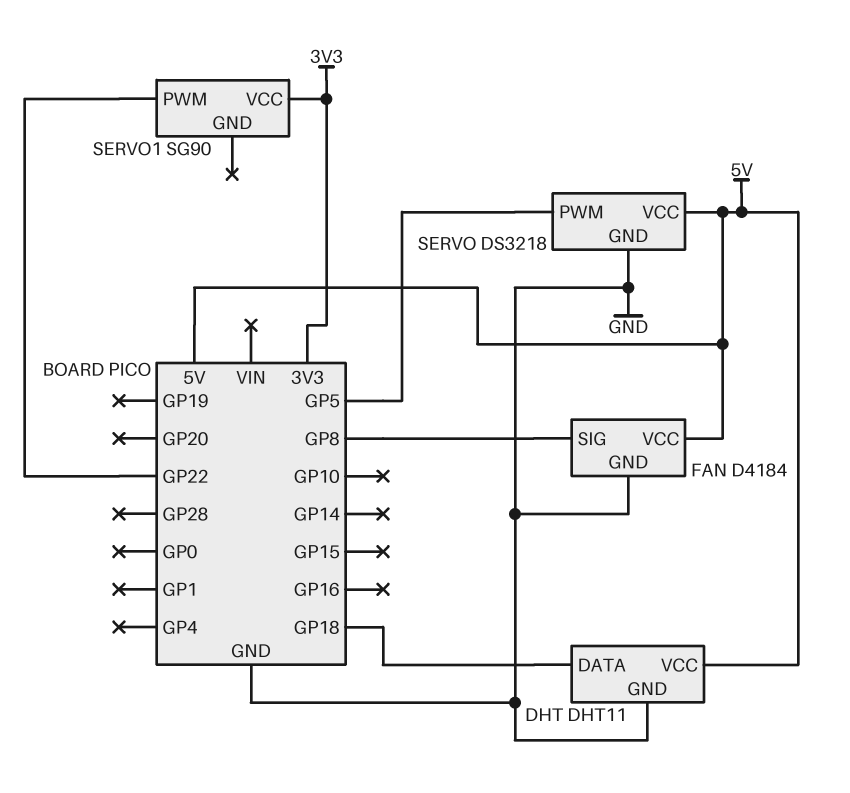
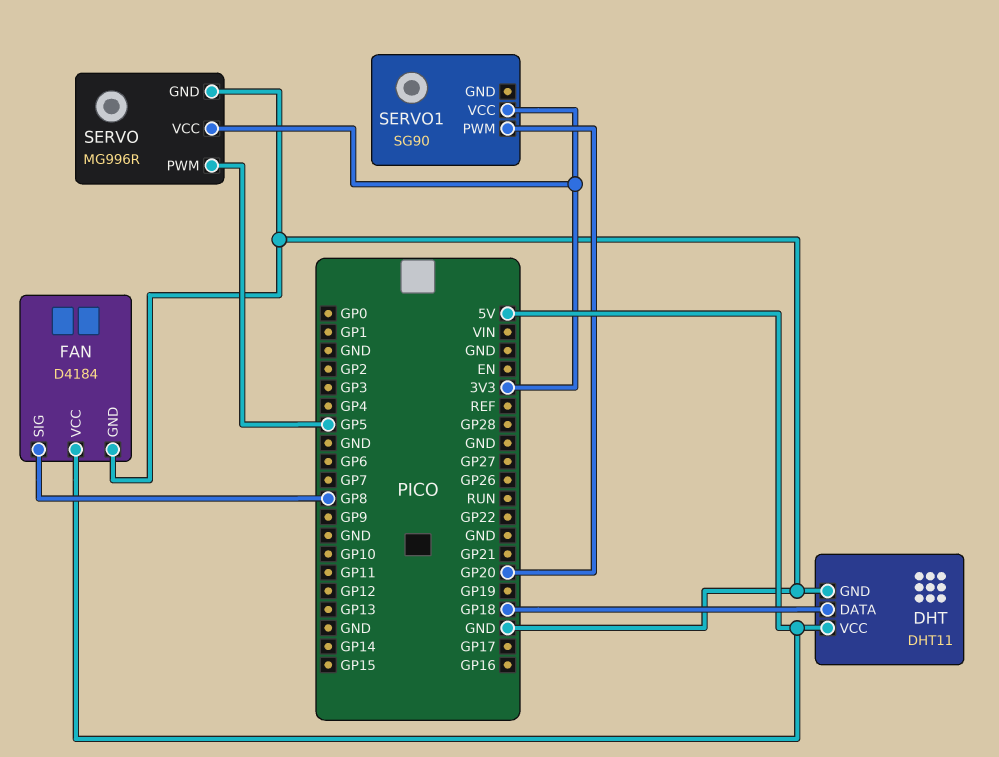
SERVO: DS3218 -> MG996R
SERVO pin VCC: 5V -> 3V3
SERVO1 pin PWM: GP22 -> GP20

